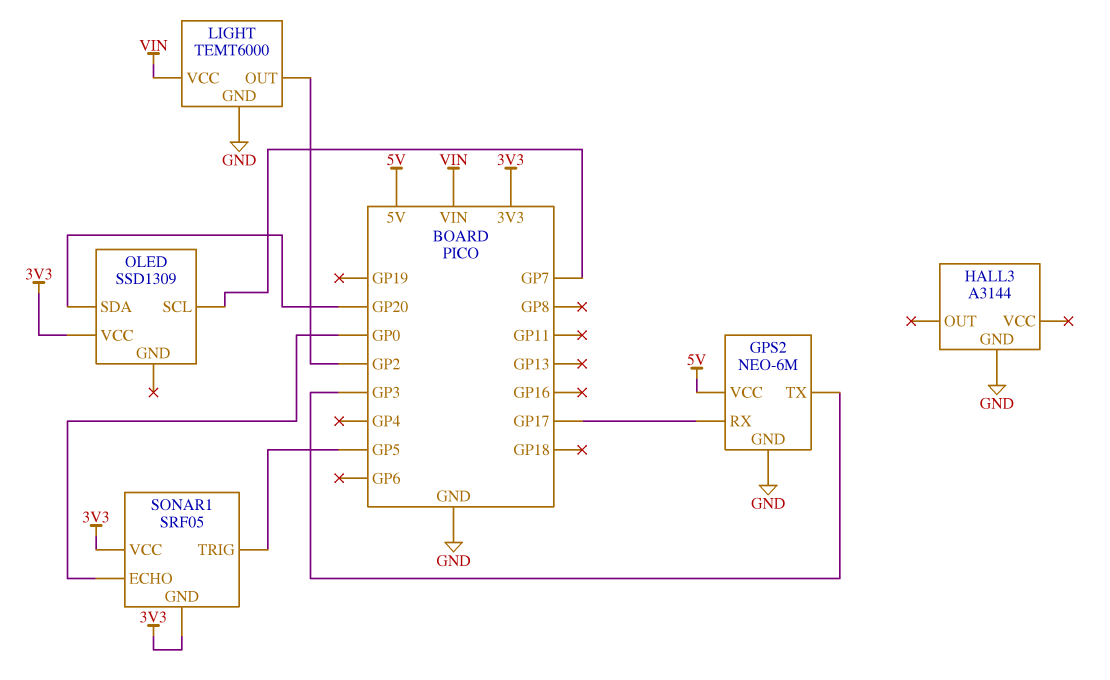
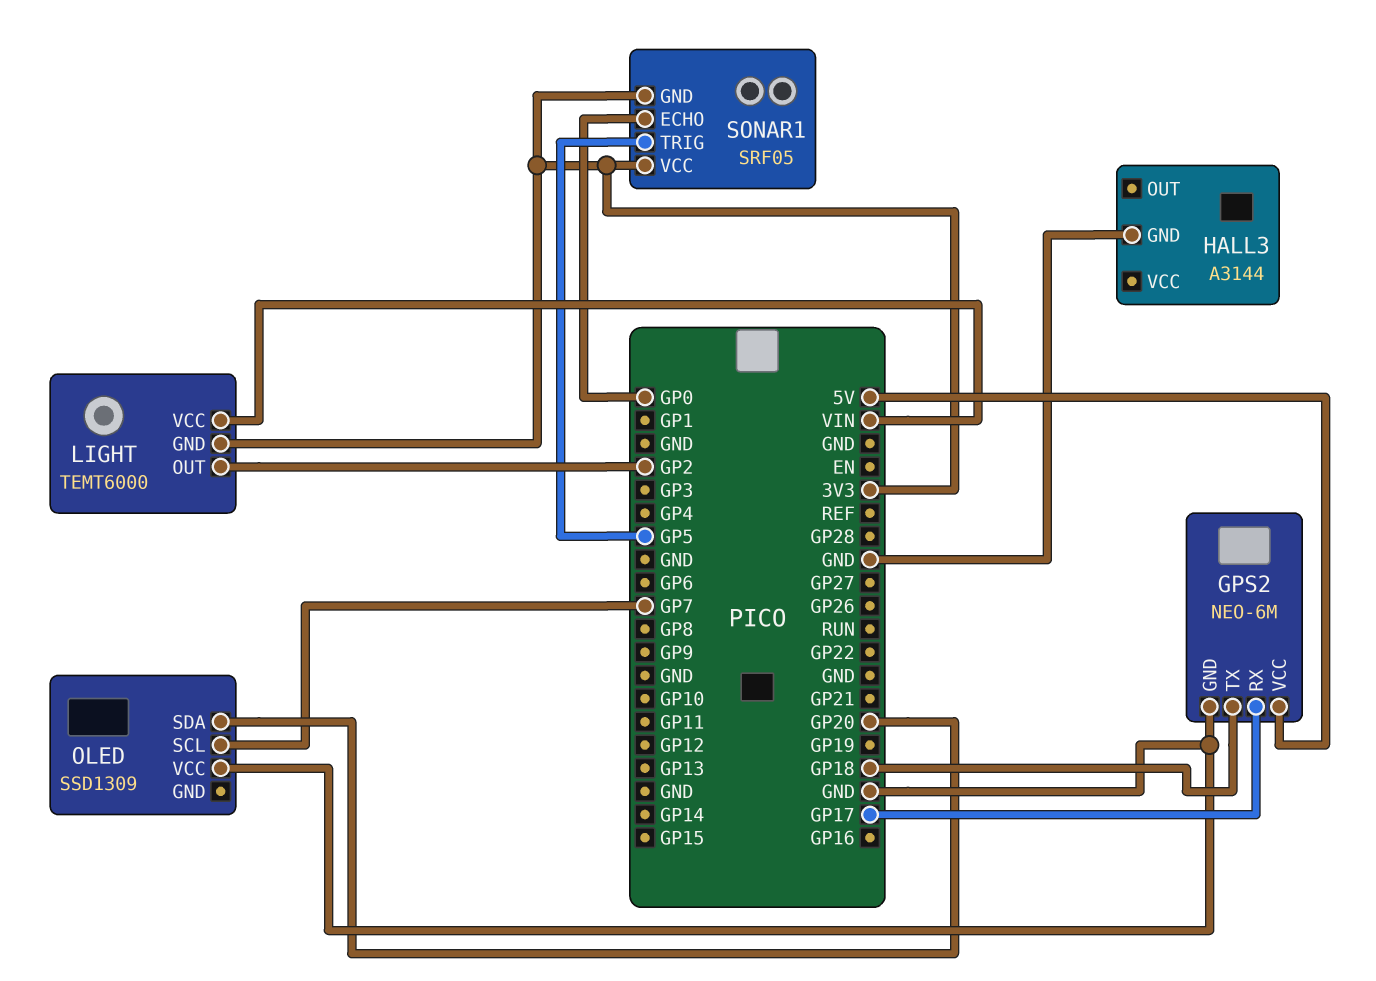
GPS2 pin TX: GP3 -> GP18
LIGHT pin GND: GND -> 3V3
OLED pin VCC: 3V3 -> GND

